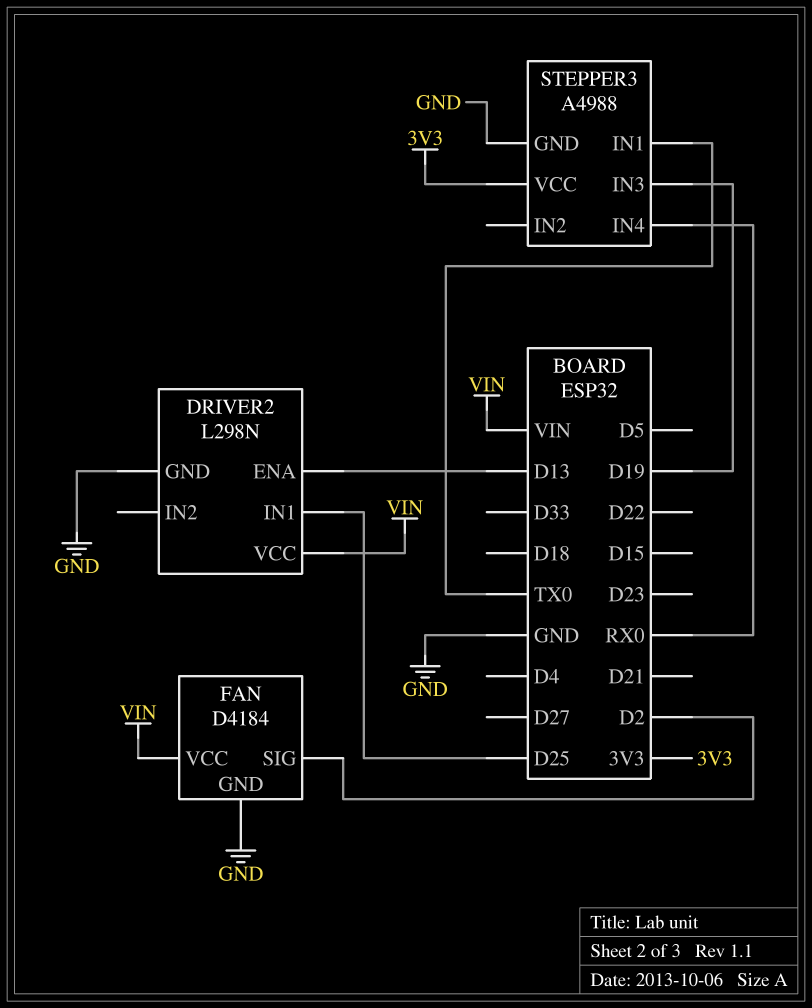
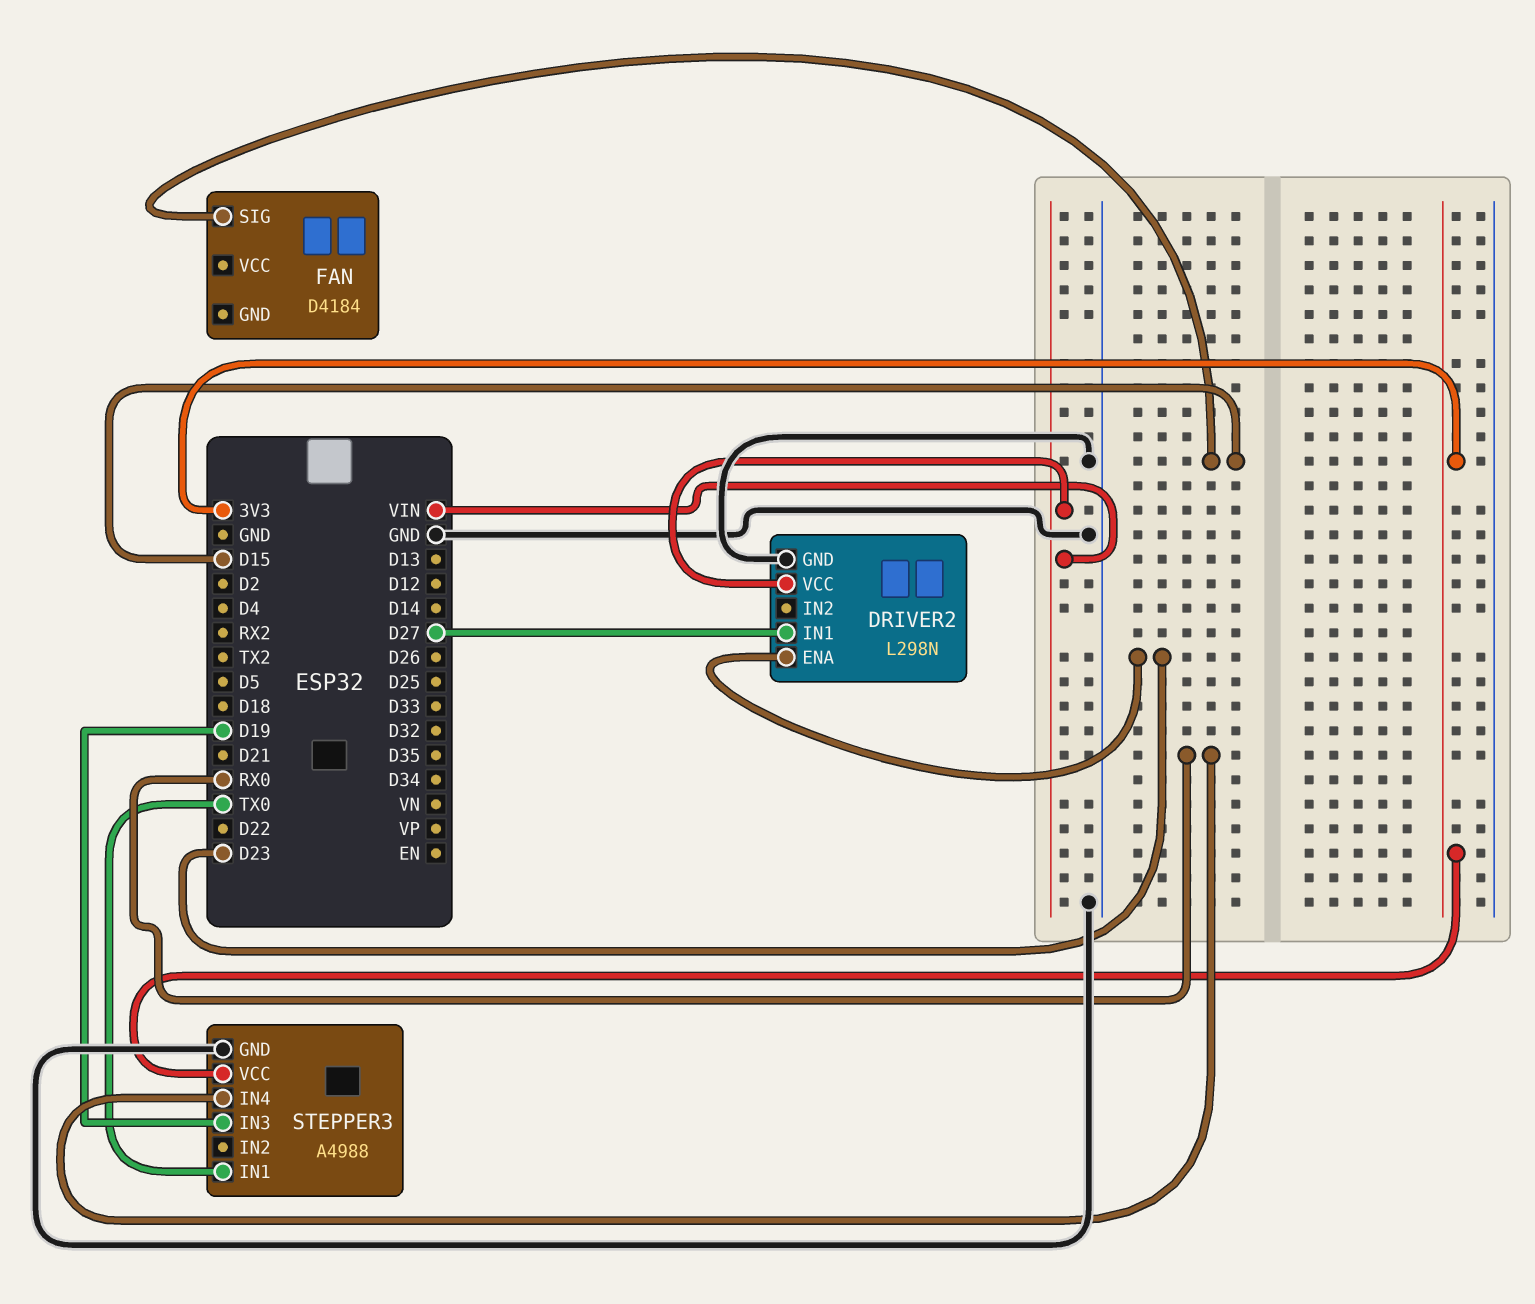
DRIVER2 pin ENA: D13 -> D23
DRIVER2 pin IN1: D25 -> D27
FAN pin GND: GND -> none
FAN pin SIG: D2 -> D15
FAN pin VCC: VIN -> none

